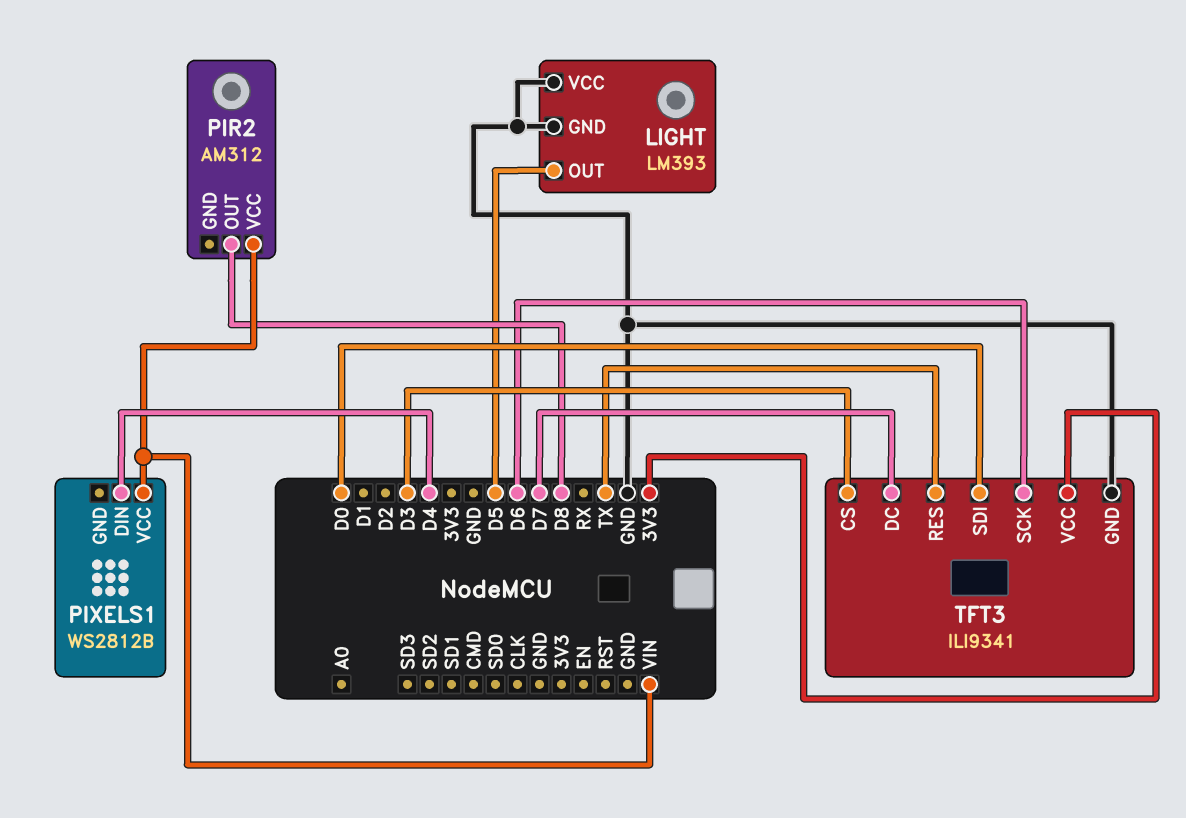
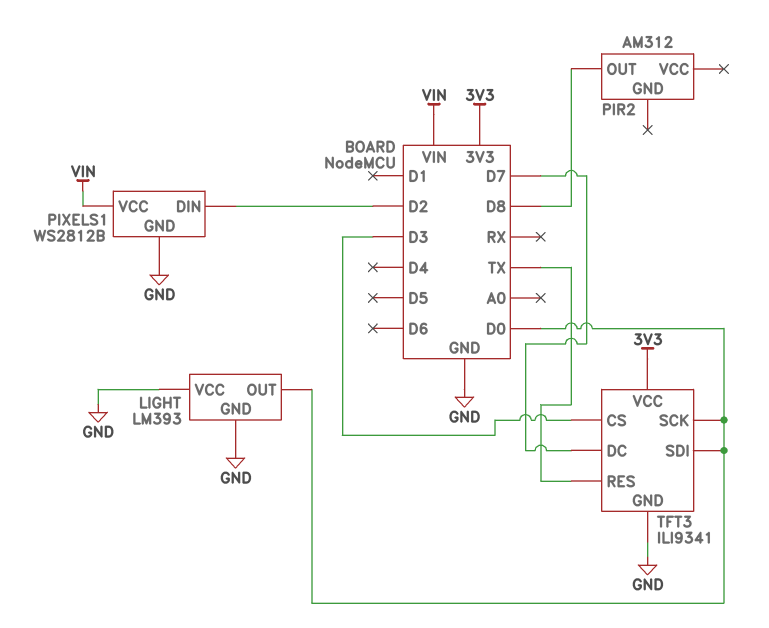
LIGHT pin OUT: D5 -> D0
PIR2 pin VCC: VIN -> none
PIXELS1 pin DIN: D4 -> D2
PIXELS1 pin GND: none -> GND
TFT3 pin SCK: D6 -> D0

